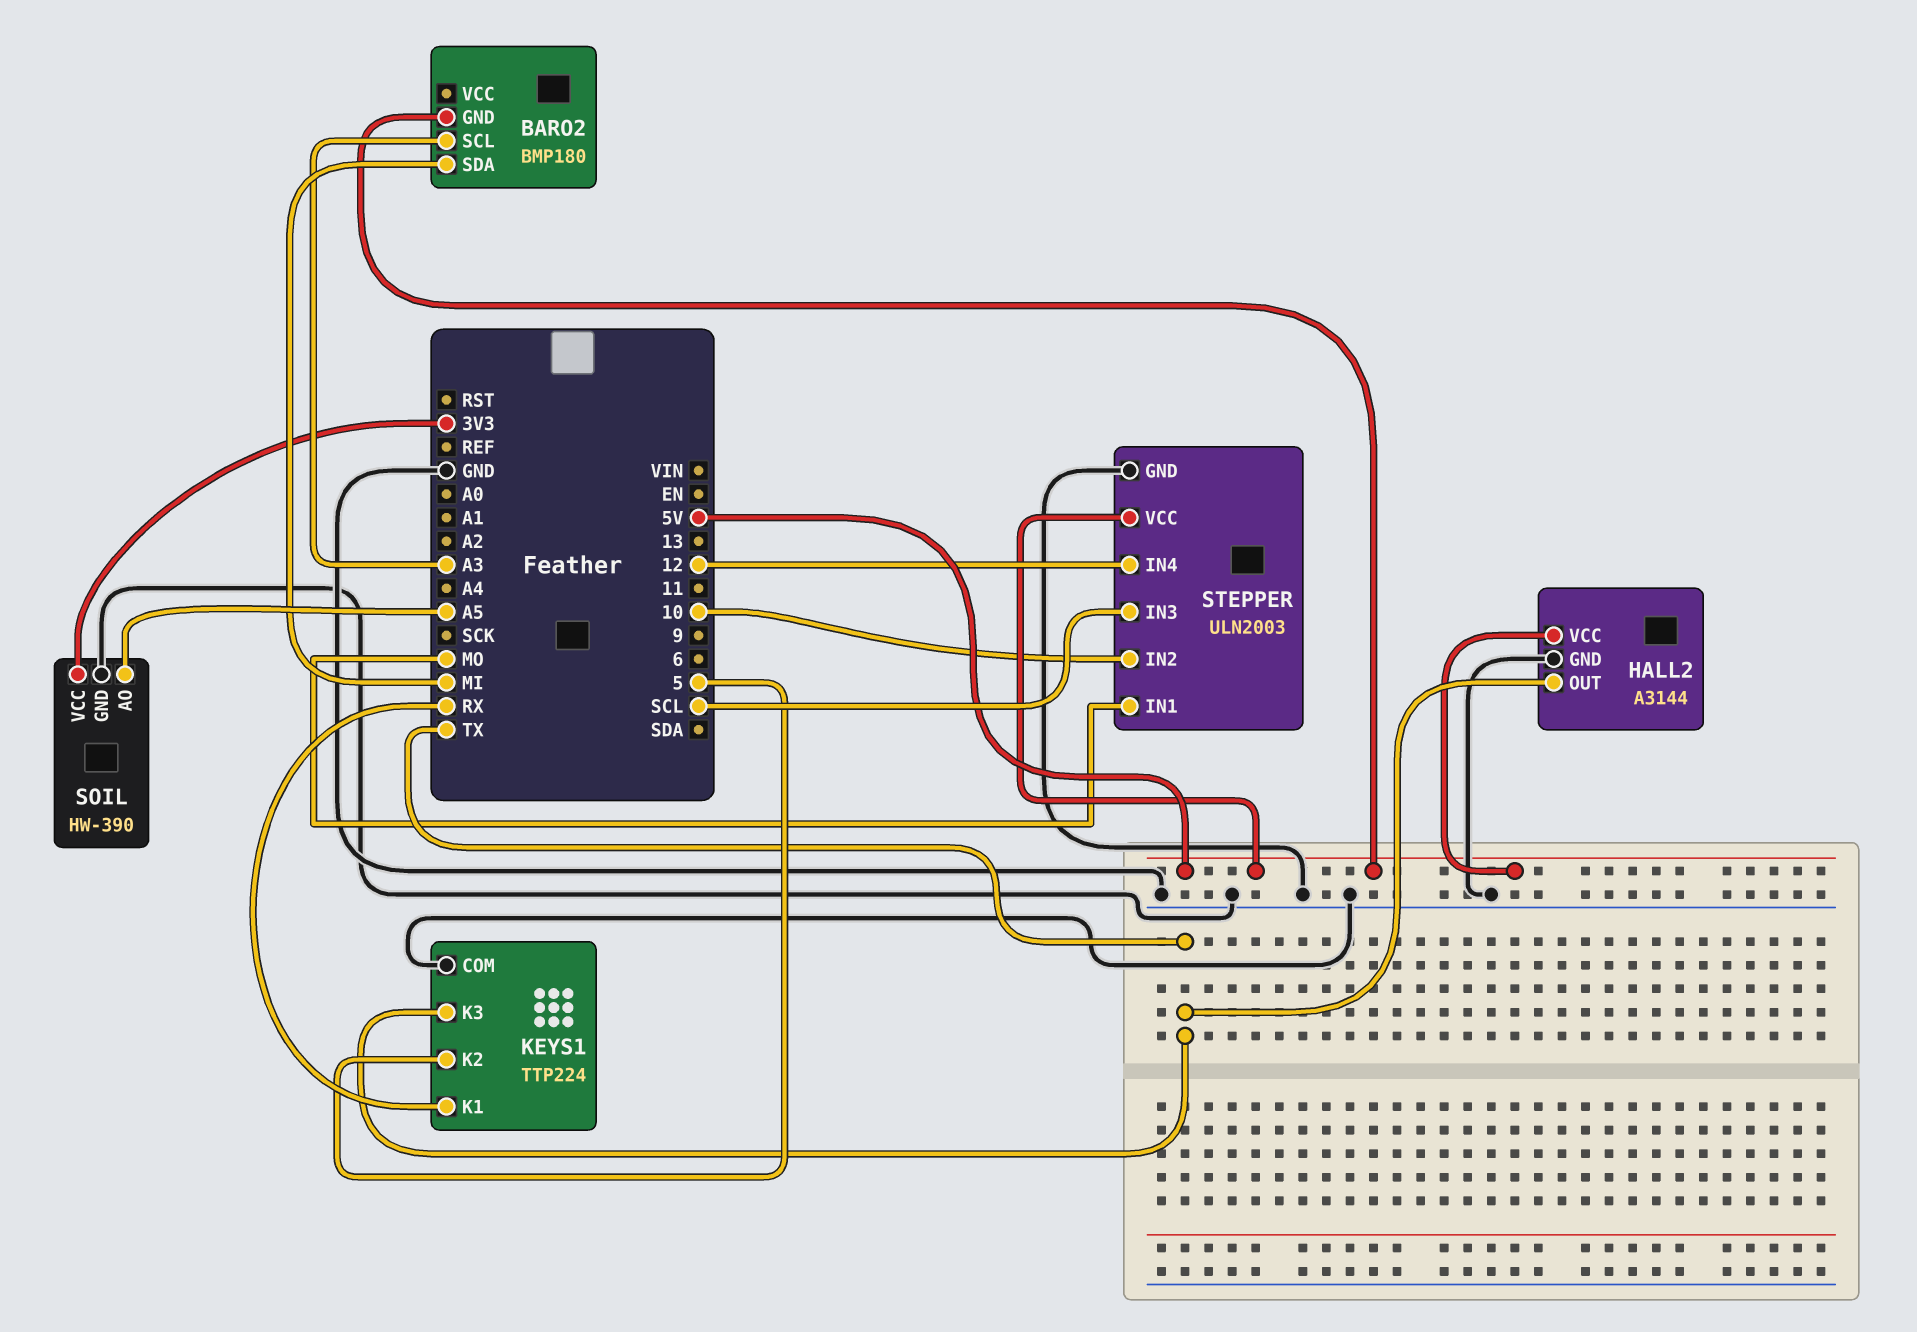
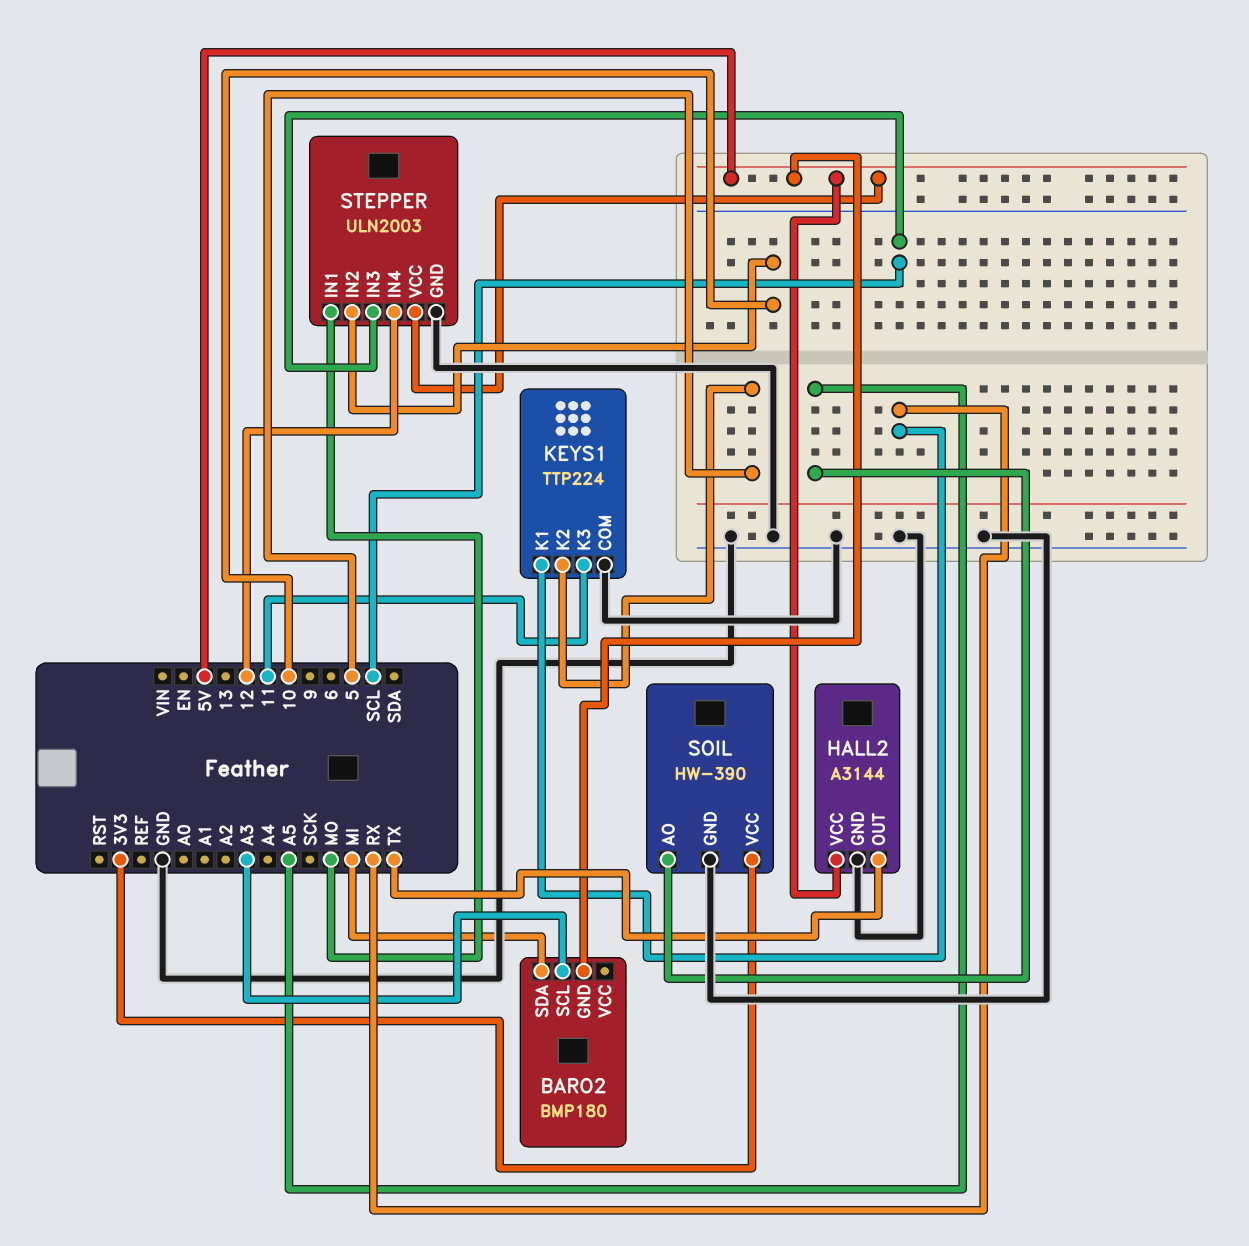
KEYS1 pin K3: TX -> 11

